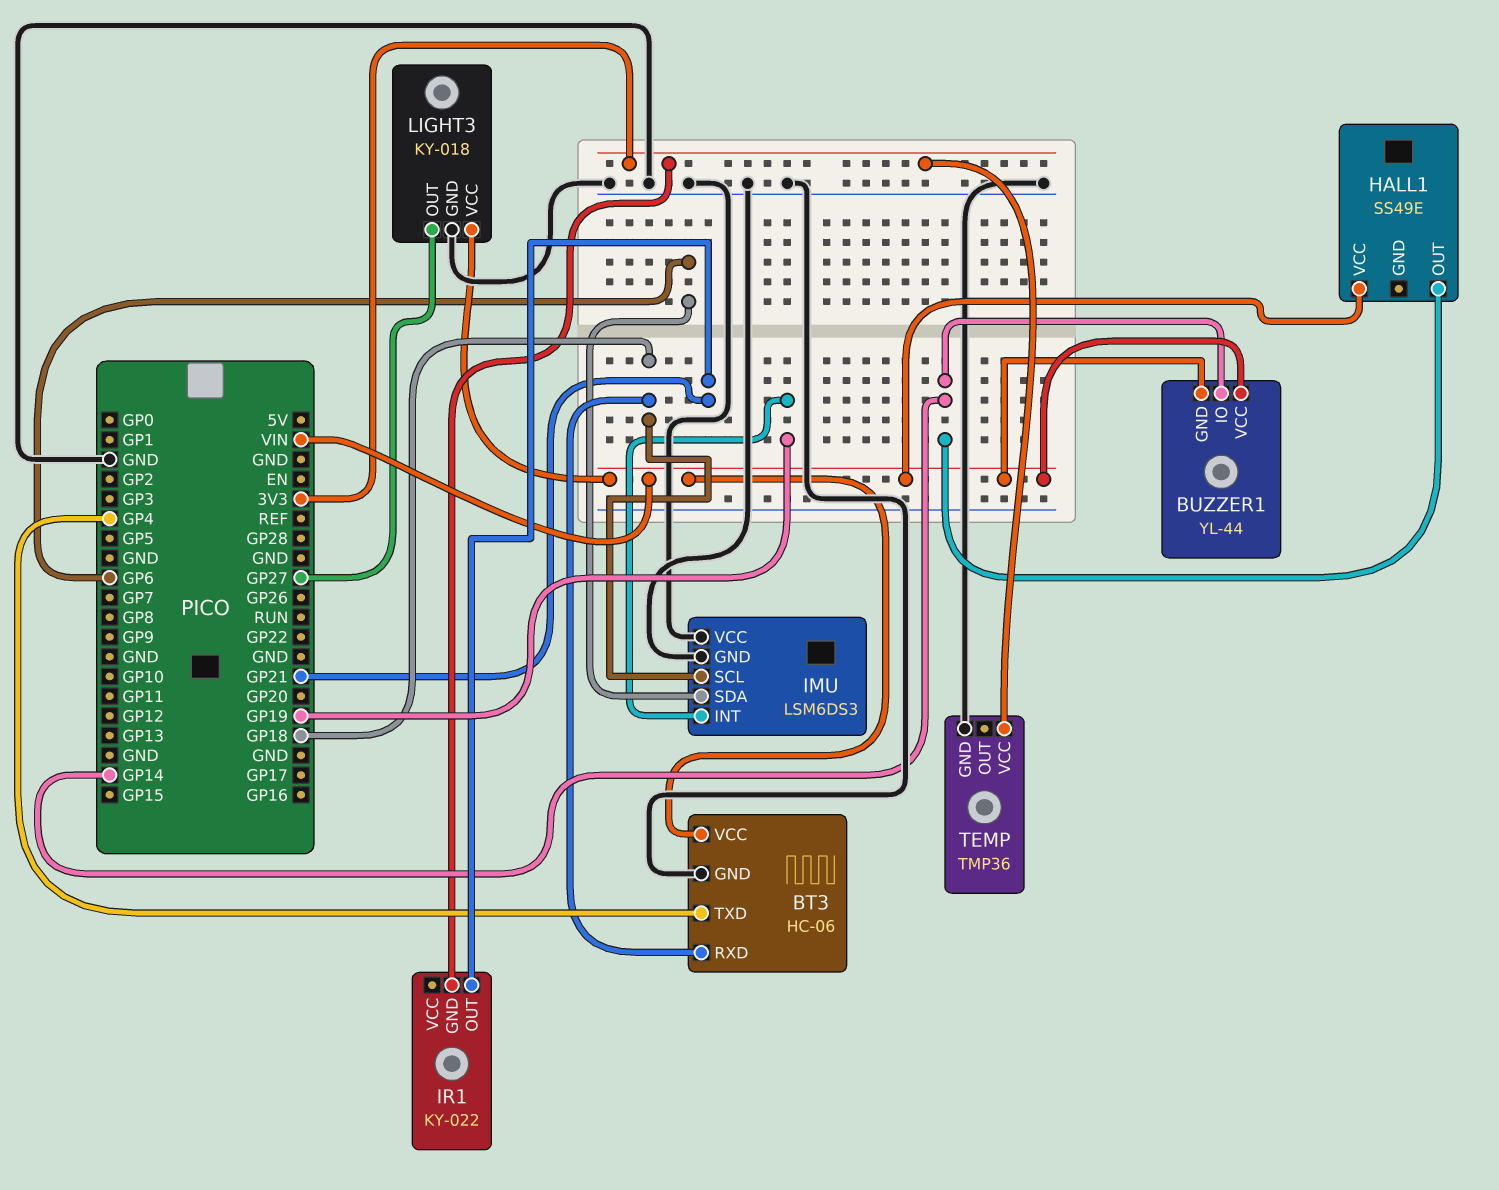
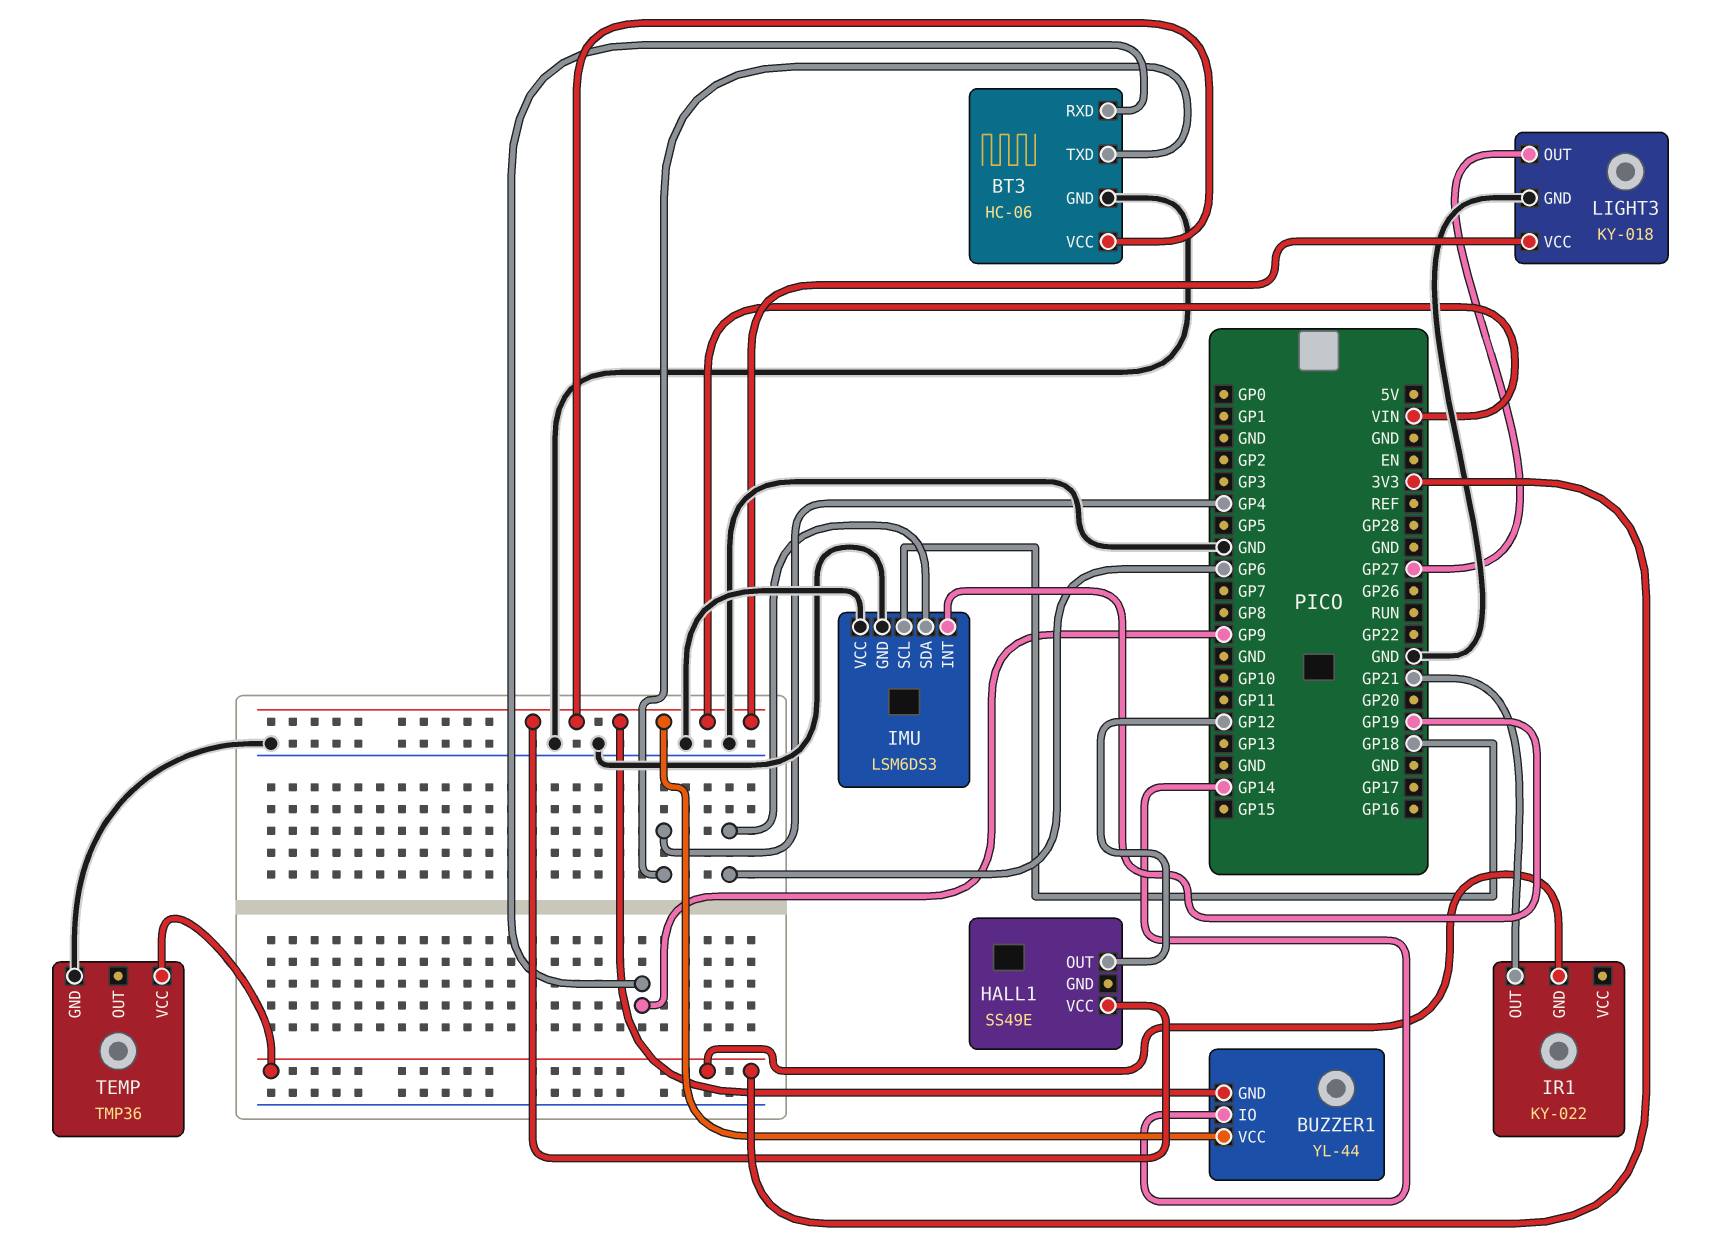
BT3 pin RXD: GP18 -> GP9
HALL1 pin OUT: GP14 -> GP12

